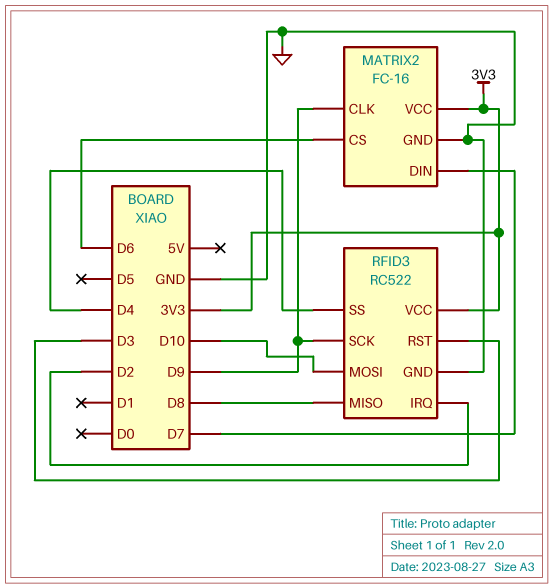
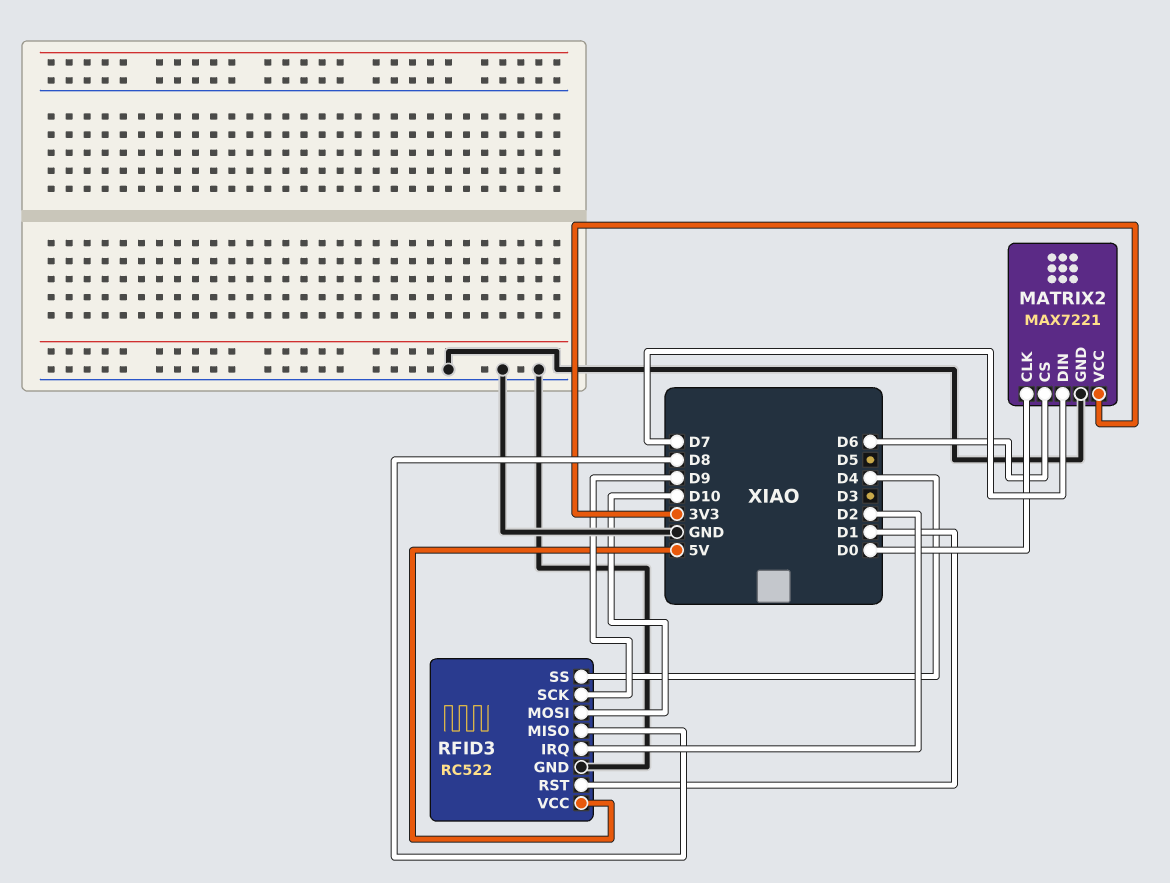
MATRIX2: FC-16 -> MAX7221
MATRIX2 pin CLK: D9 -> D0
RFID3 pin RST: D3 -> D1
RFID3 pin VCC: 3V3 -> 5V

